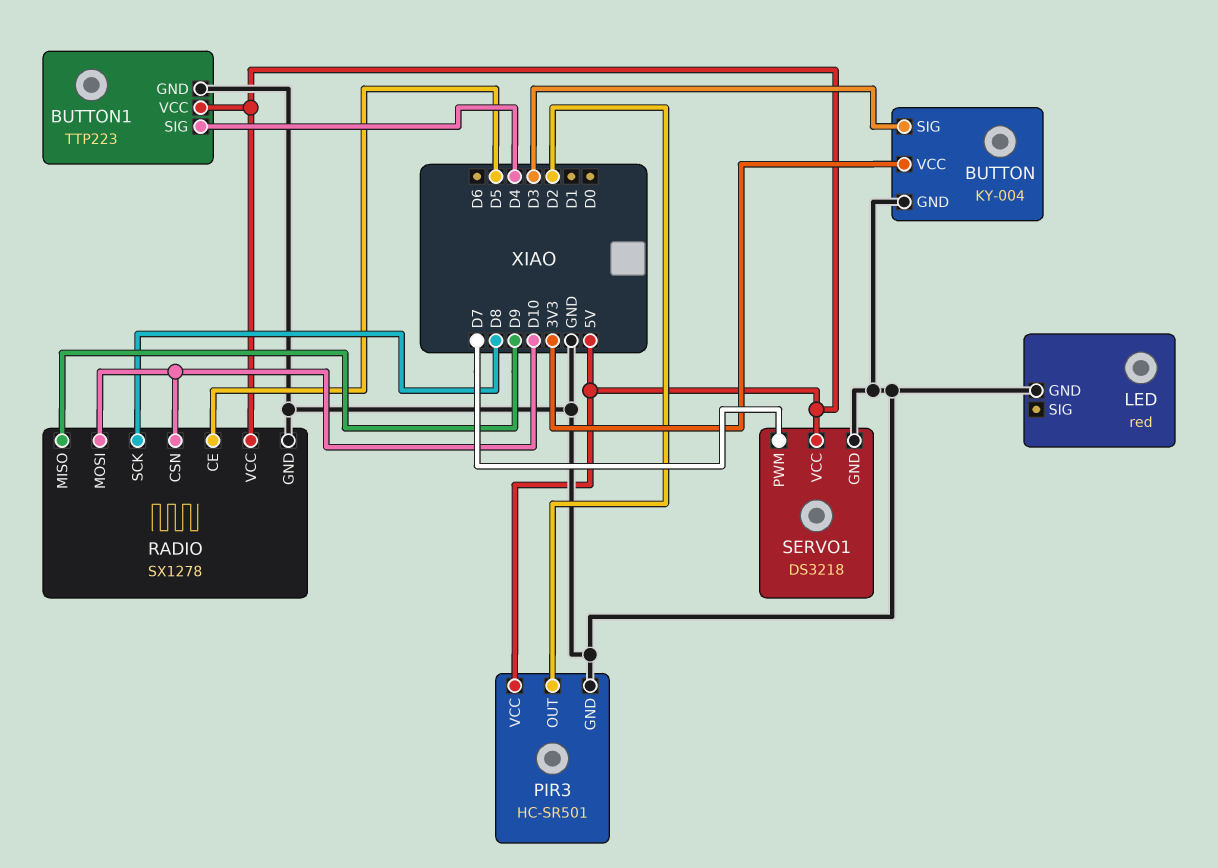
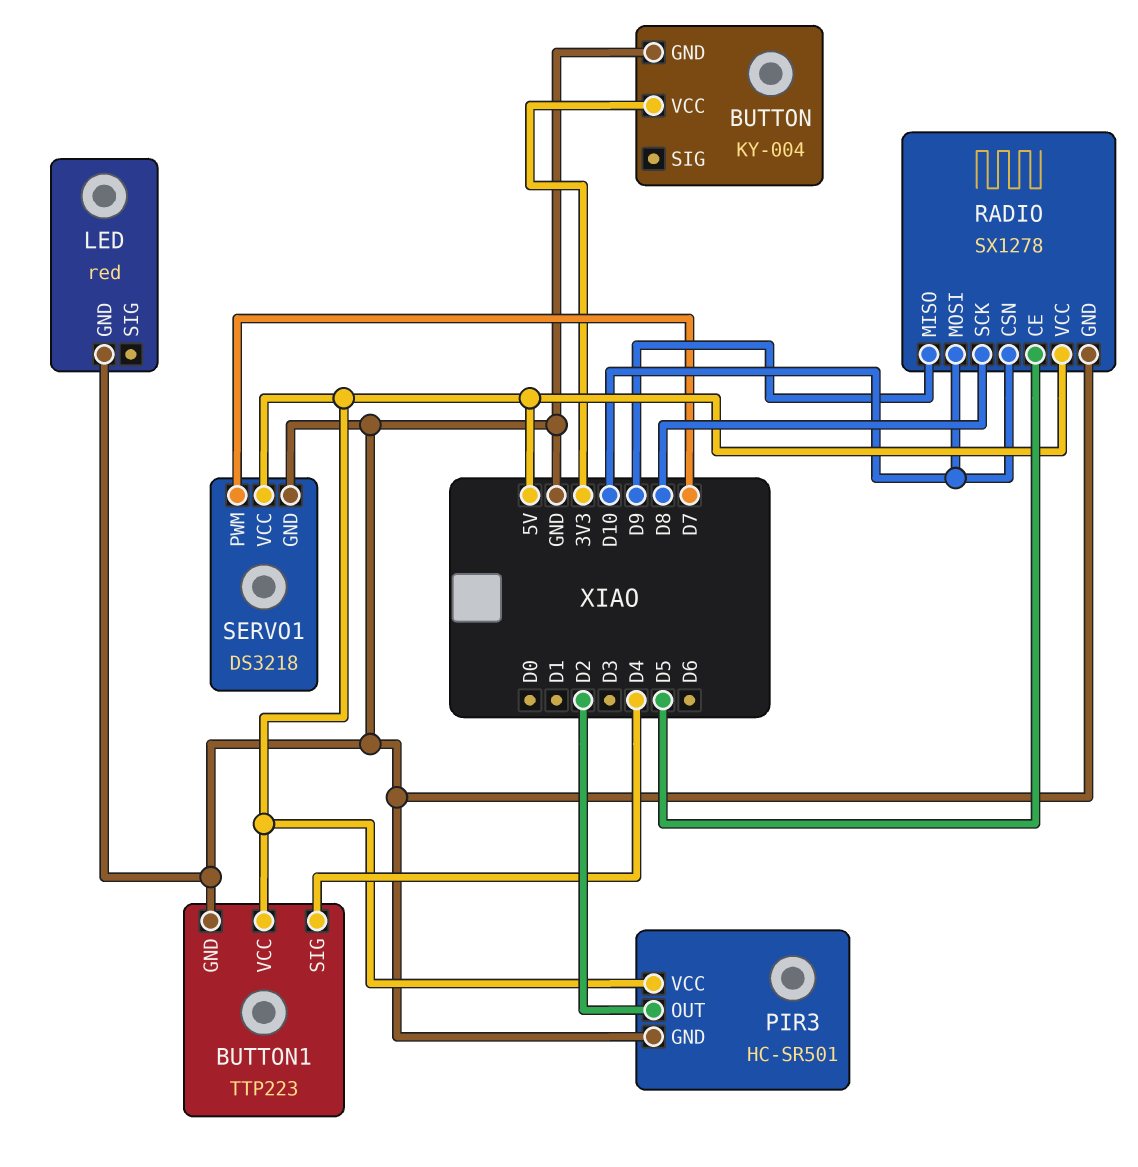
BUTTON pin SIG: D3 -> none

